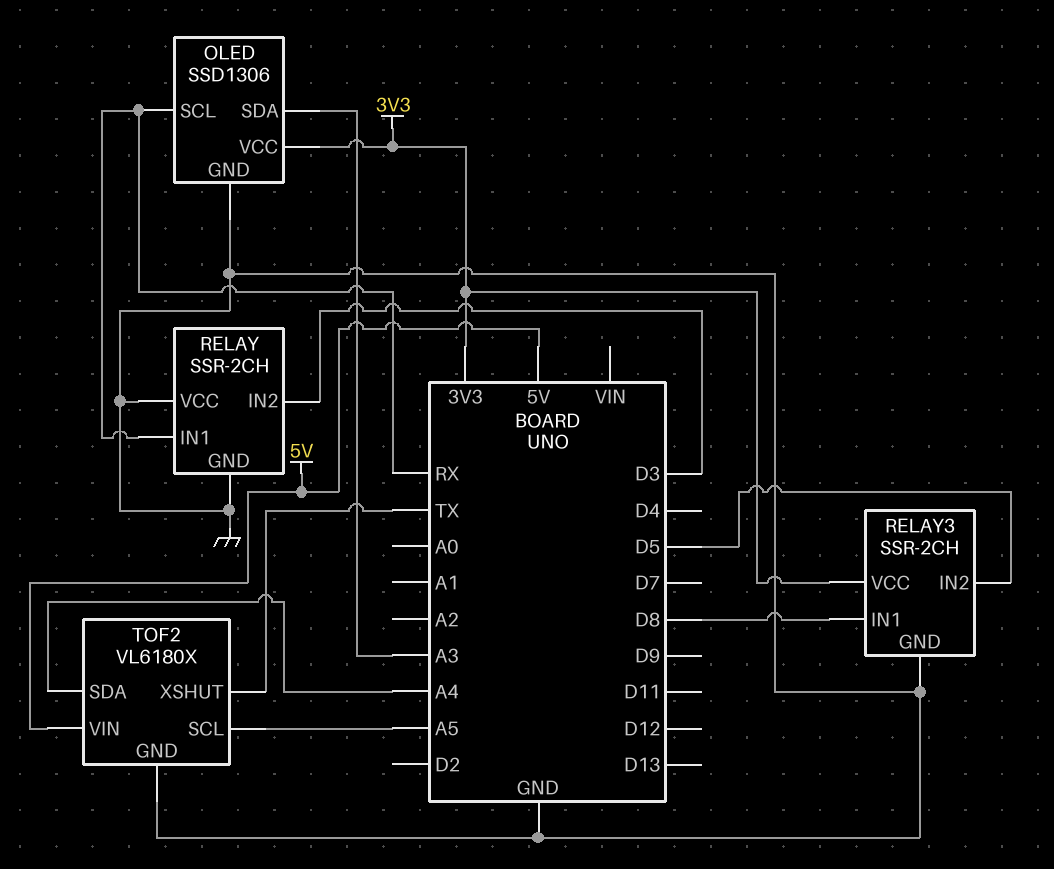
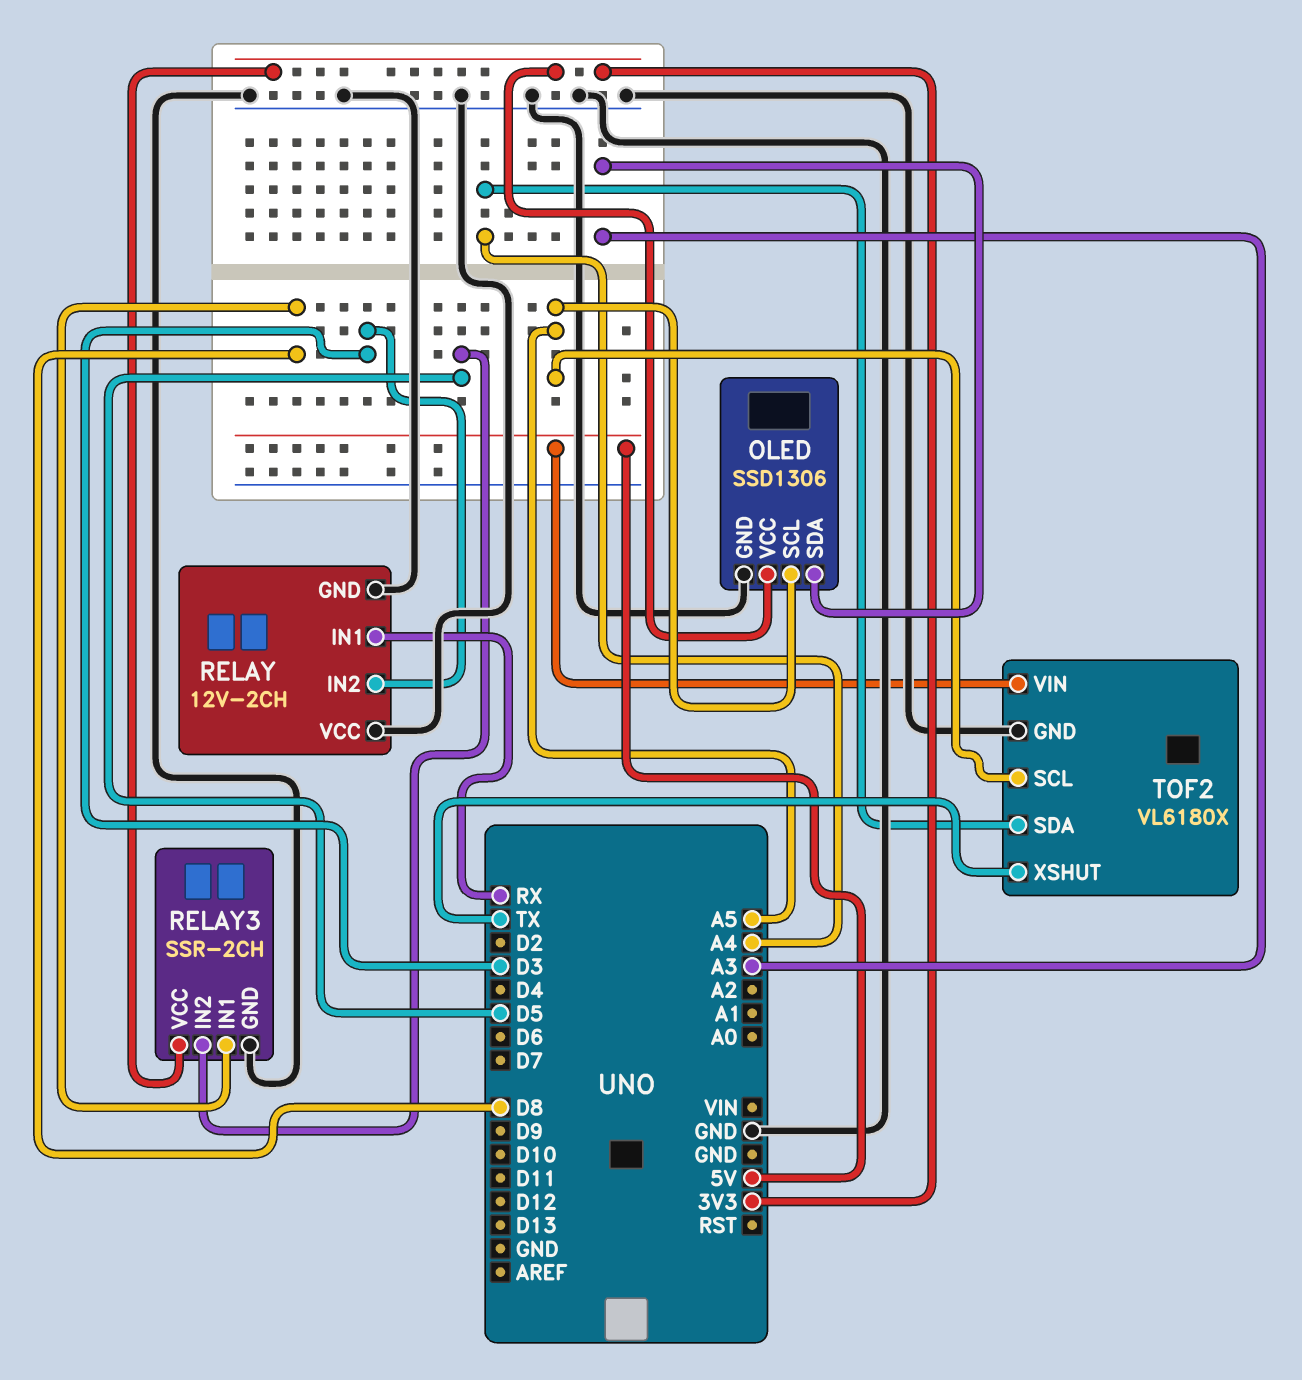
OLED pin SCL: RX -> A5
RELAY: SSR-2CH -> 12V-2CH

